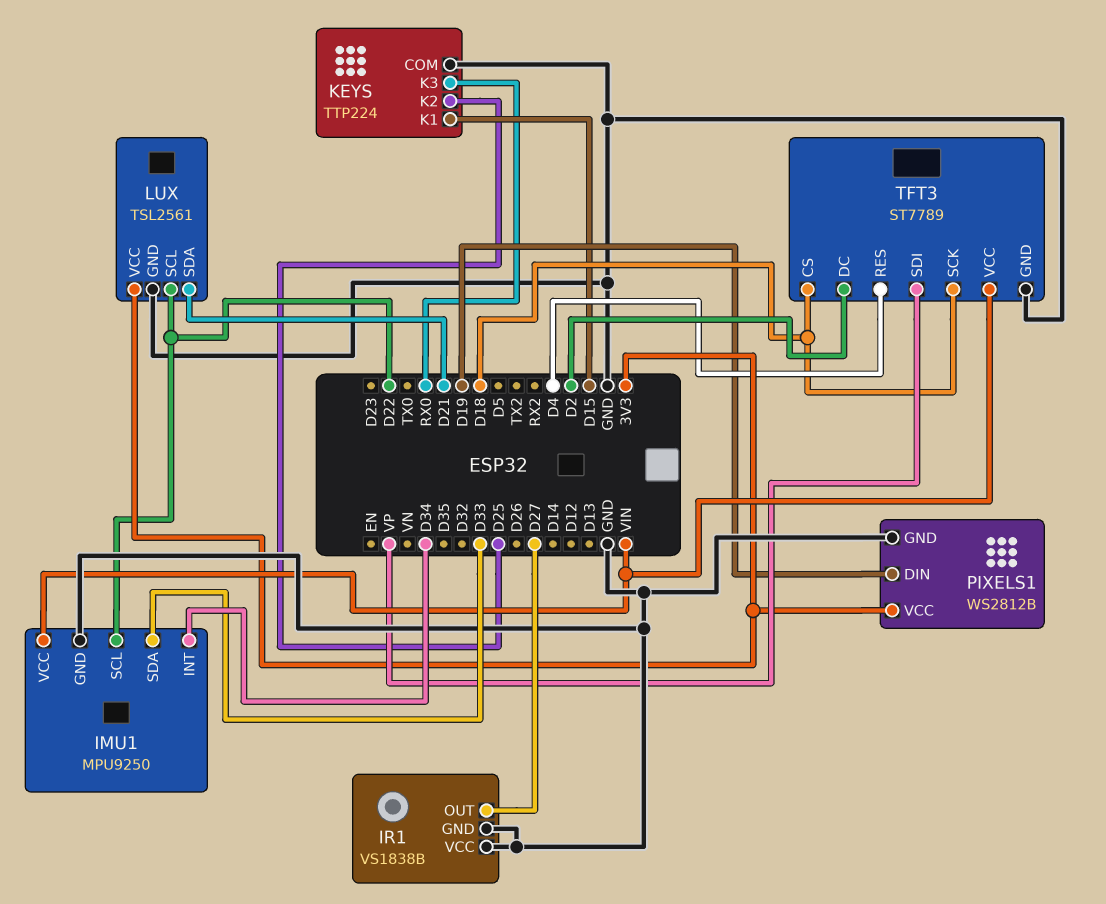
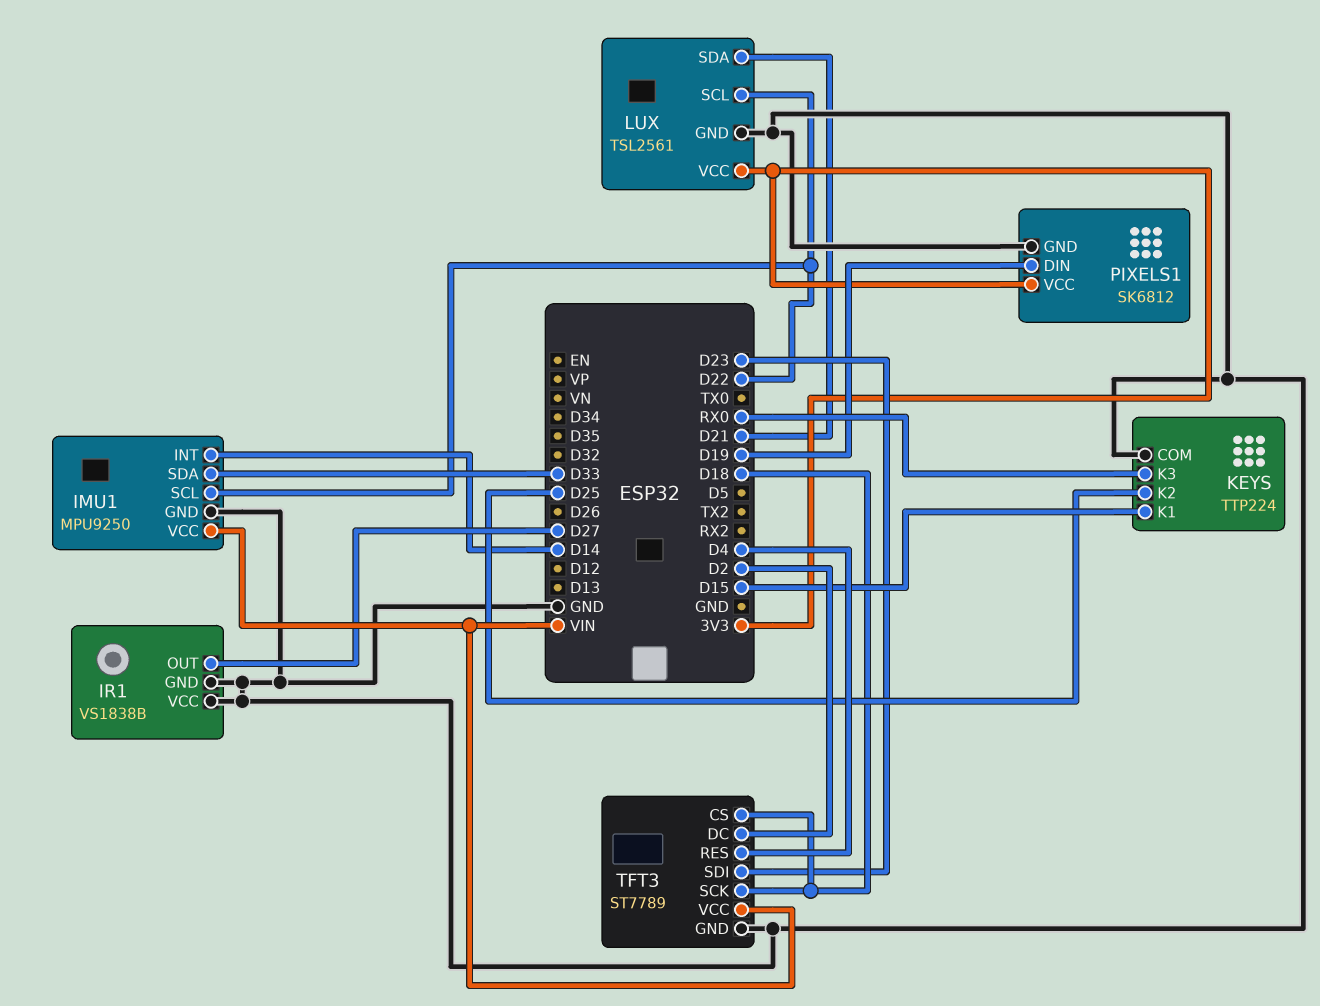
IMU1 pin INT: D34 -> D14
PIXELS1: WS2812B -> SK6812
TFT3 pin SDI: VP -> D23

